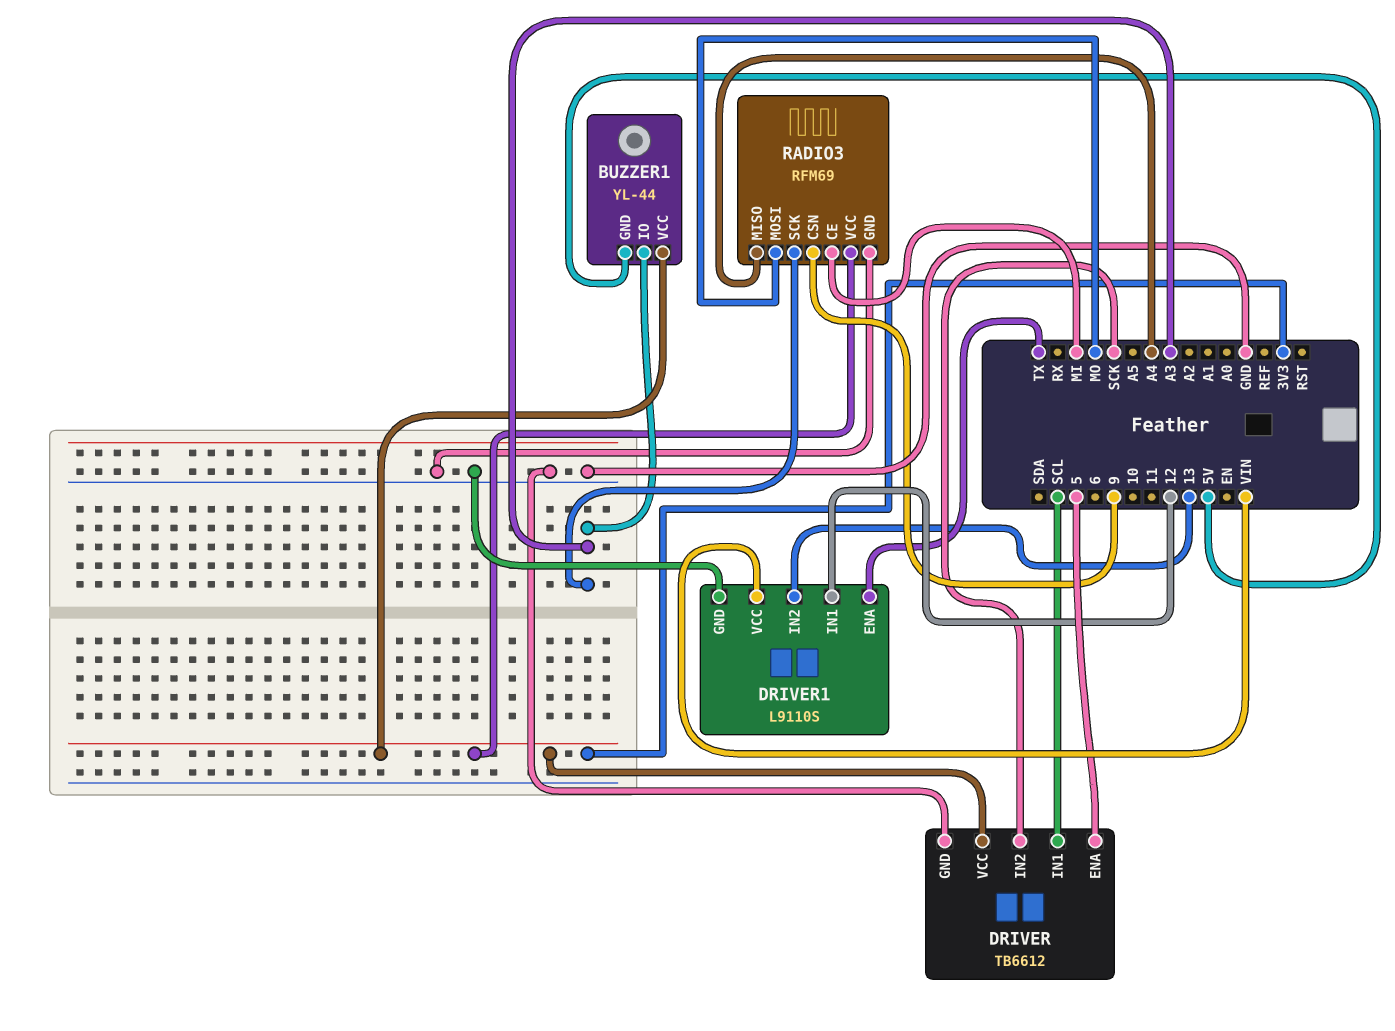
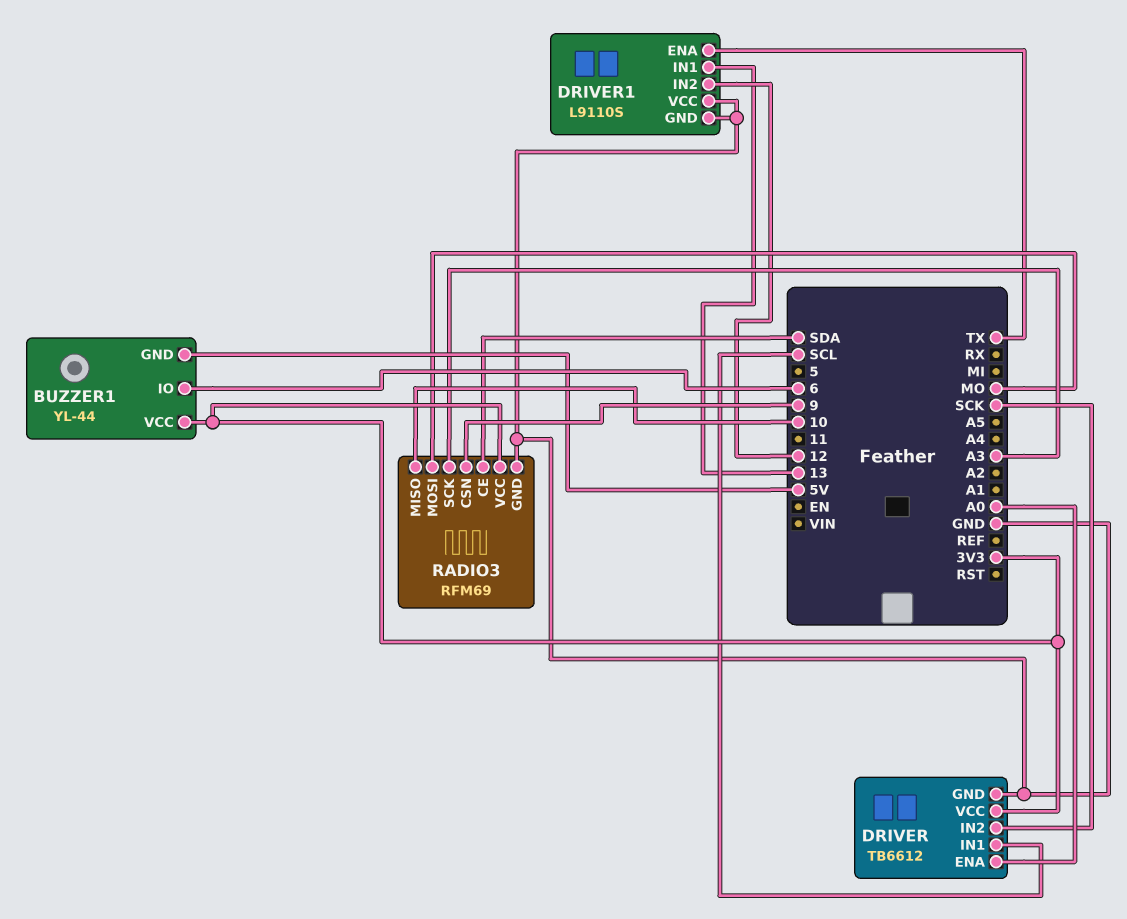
BUZZER1 pin IO: A3 -> 6
DRIVER pin ENA: 5 -> A0
DRIVER1 pin IN1: 12 -> 13
DRIVER1 pin IN2: 13 -> 12
DRIVER1 pin VCC: VIN -> GND
RADIO3 pin CE: MI -> SDA
RADIO3 pin MISO: A4 -> 10

